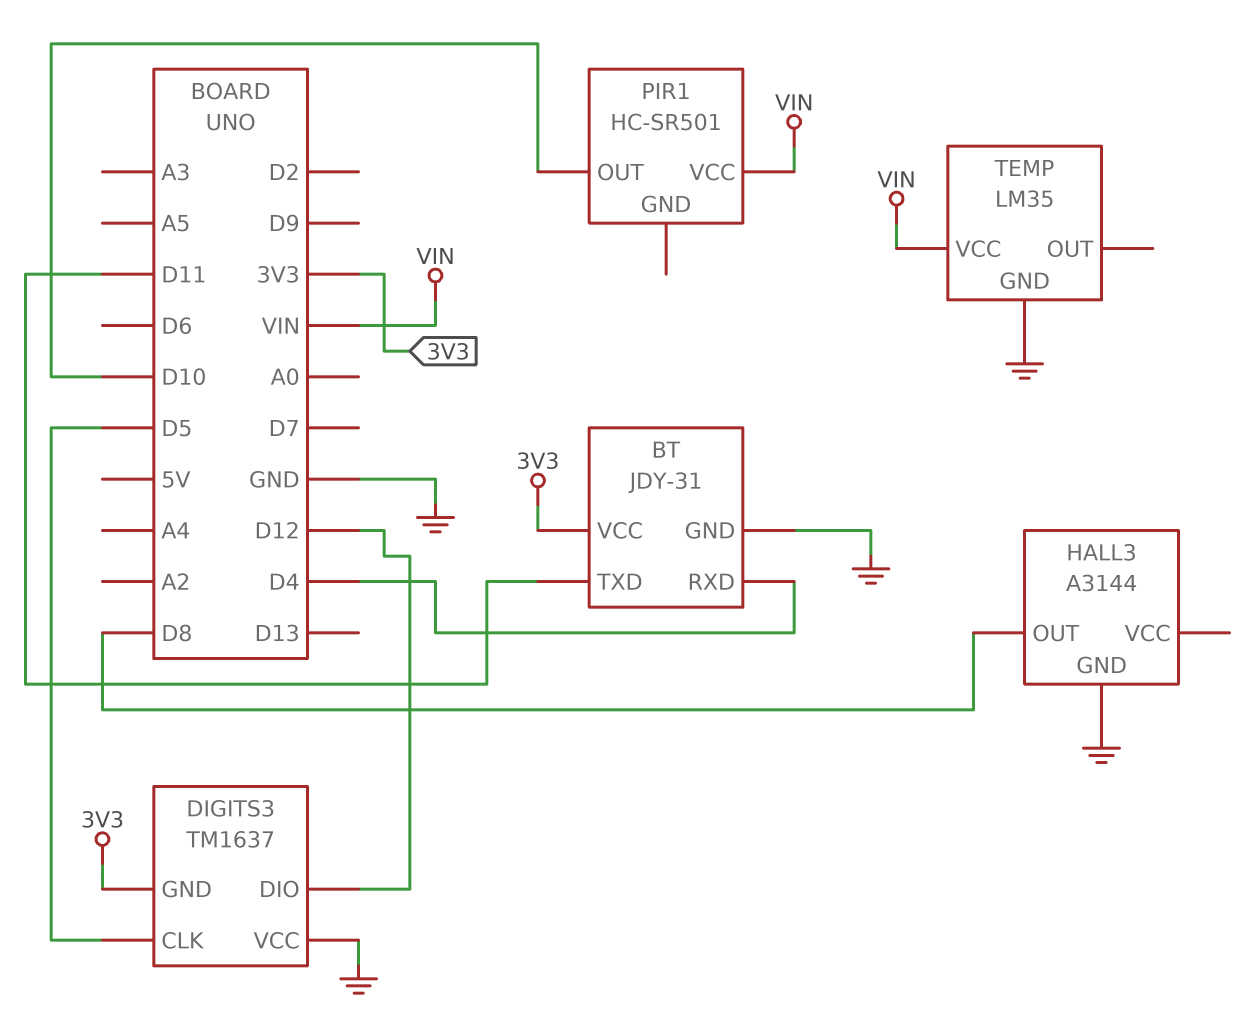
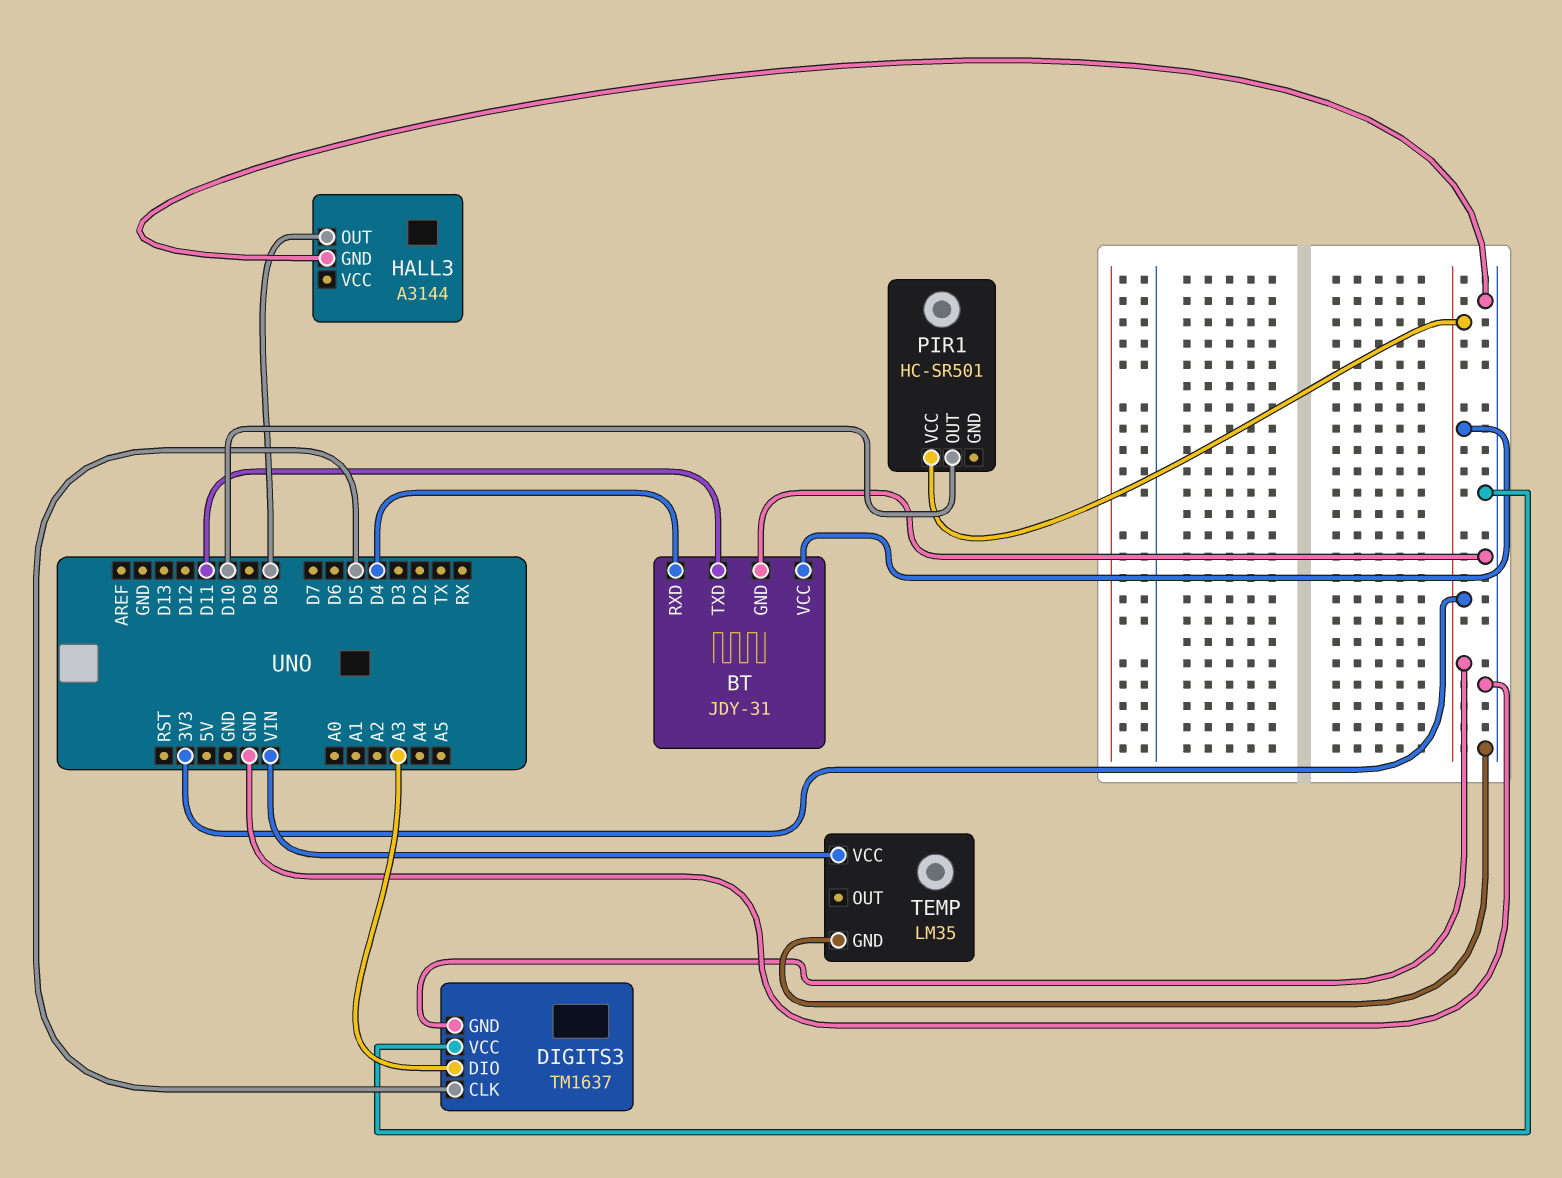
DIGITS3 pin DIO: D12 -> A3
PIR1 pin VCC: VIN -> 3V3

